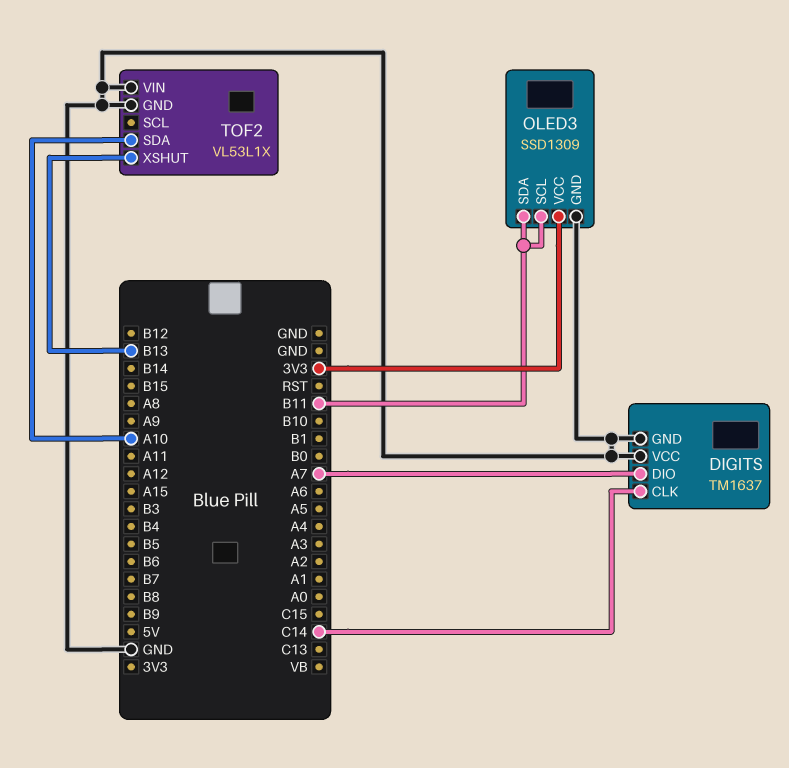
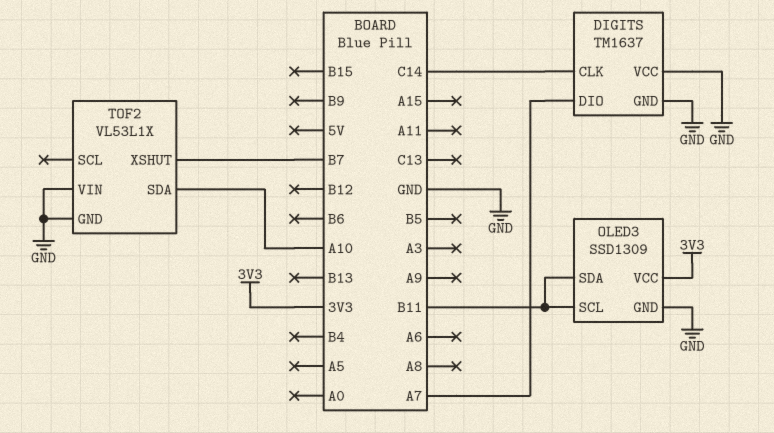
TOF2 pin XSHUT: B13 -> B7

